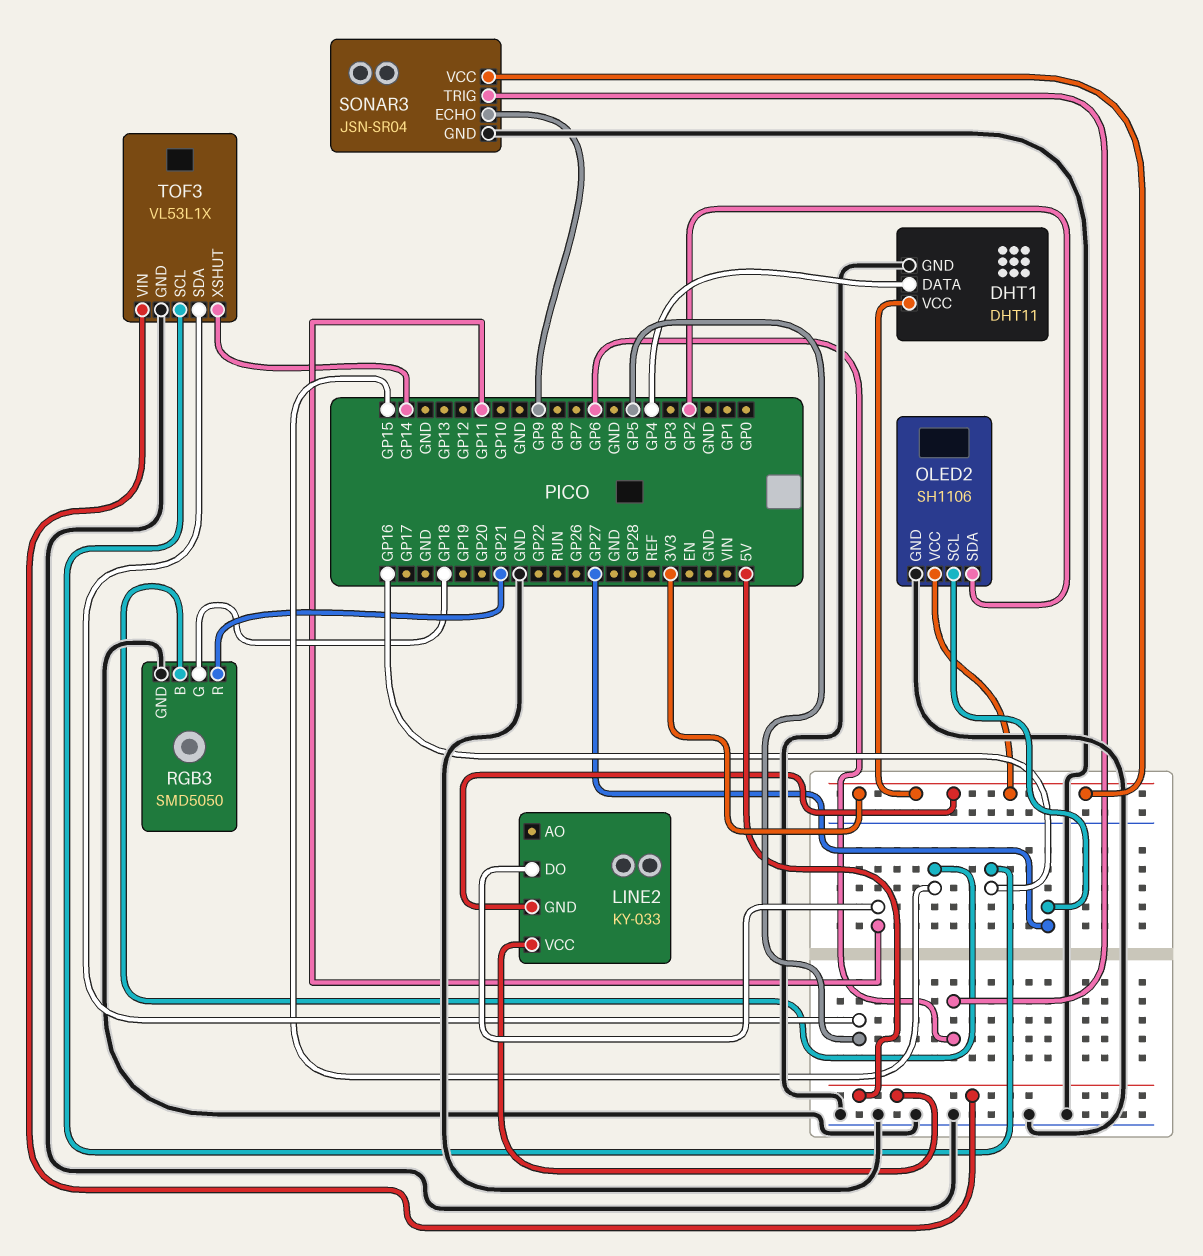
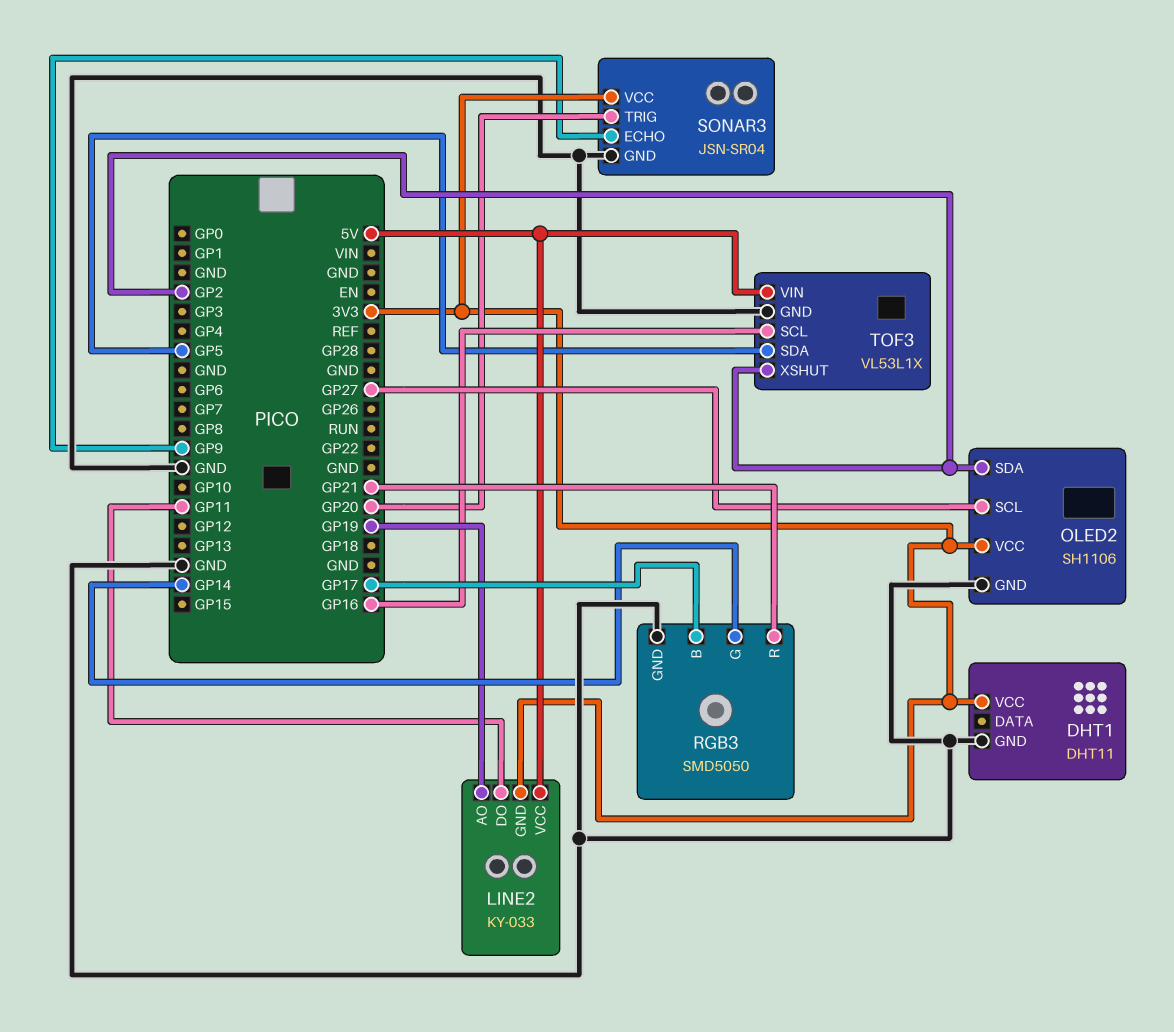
DHT1 pin DATA: GP4 -> none
LINE2 pin AO: none -> GP19
RGB3 pin B: GP15 -> GP17
RGB3 pin G: GP18 -> GP14
SONAR3 pin TRIG: GP6 -> GP20
TOF3 pin XSHUT: GP14 -> GP2

